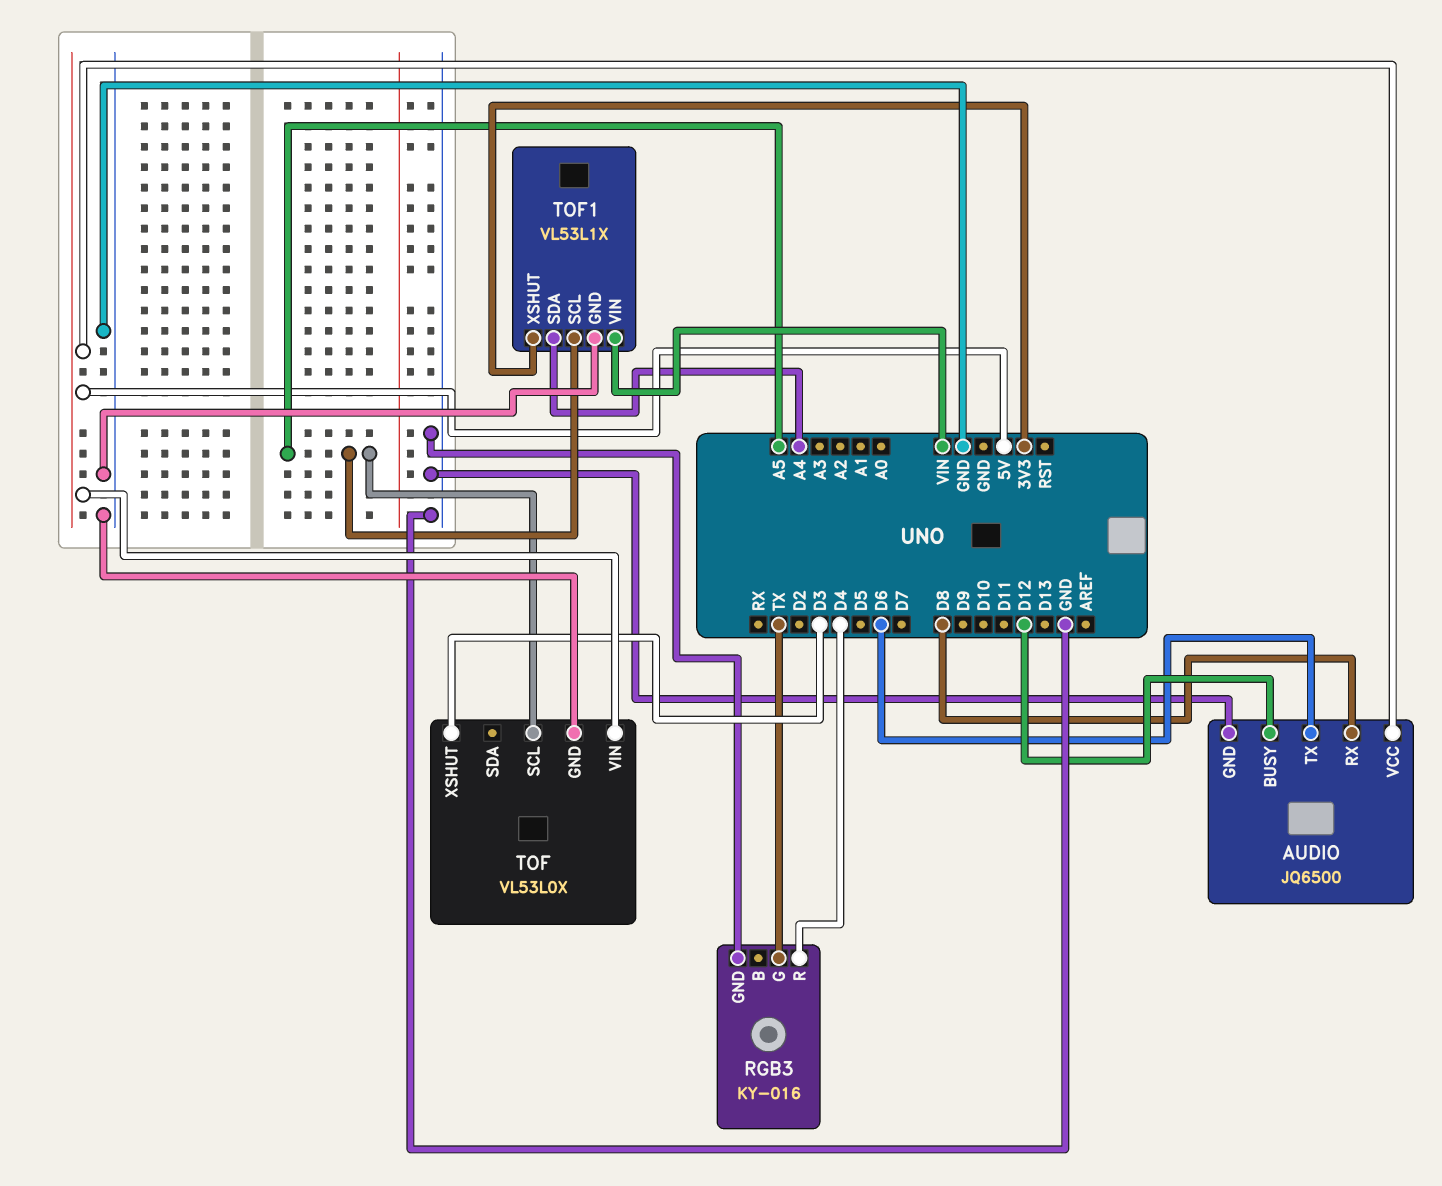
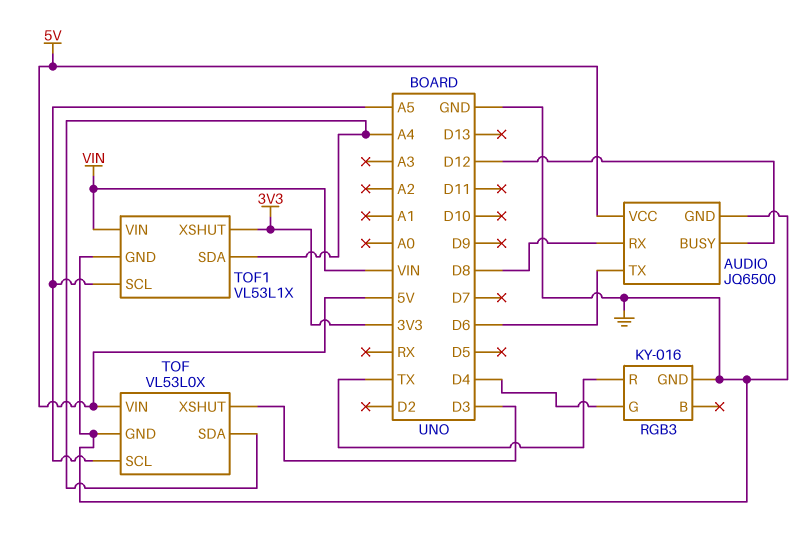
RGB3 pin G: TX -> D4
RGB3 pin R: D4 -> TX
TOF pin SDA: none -> A4

